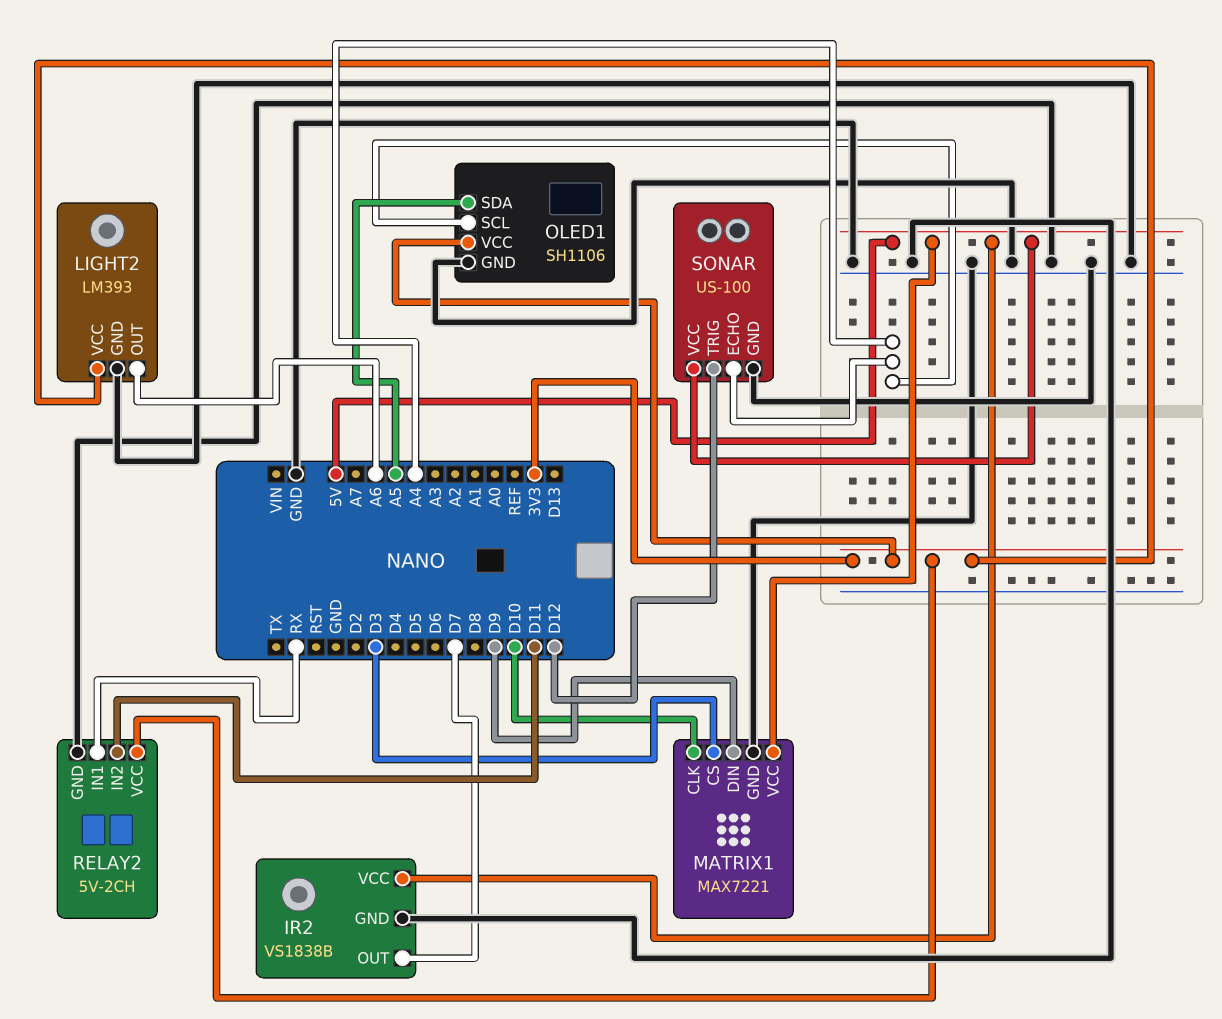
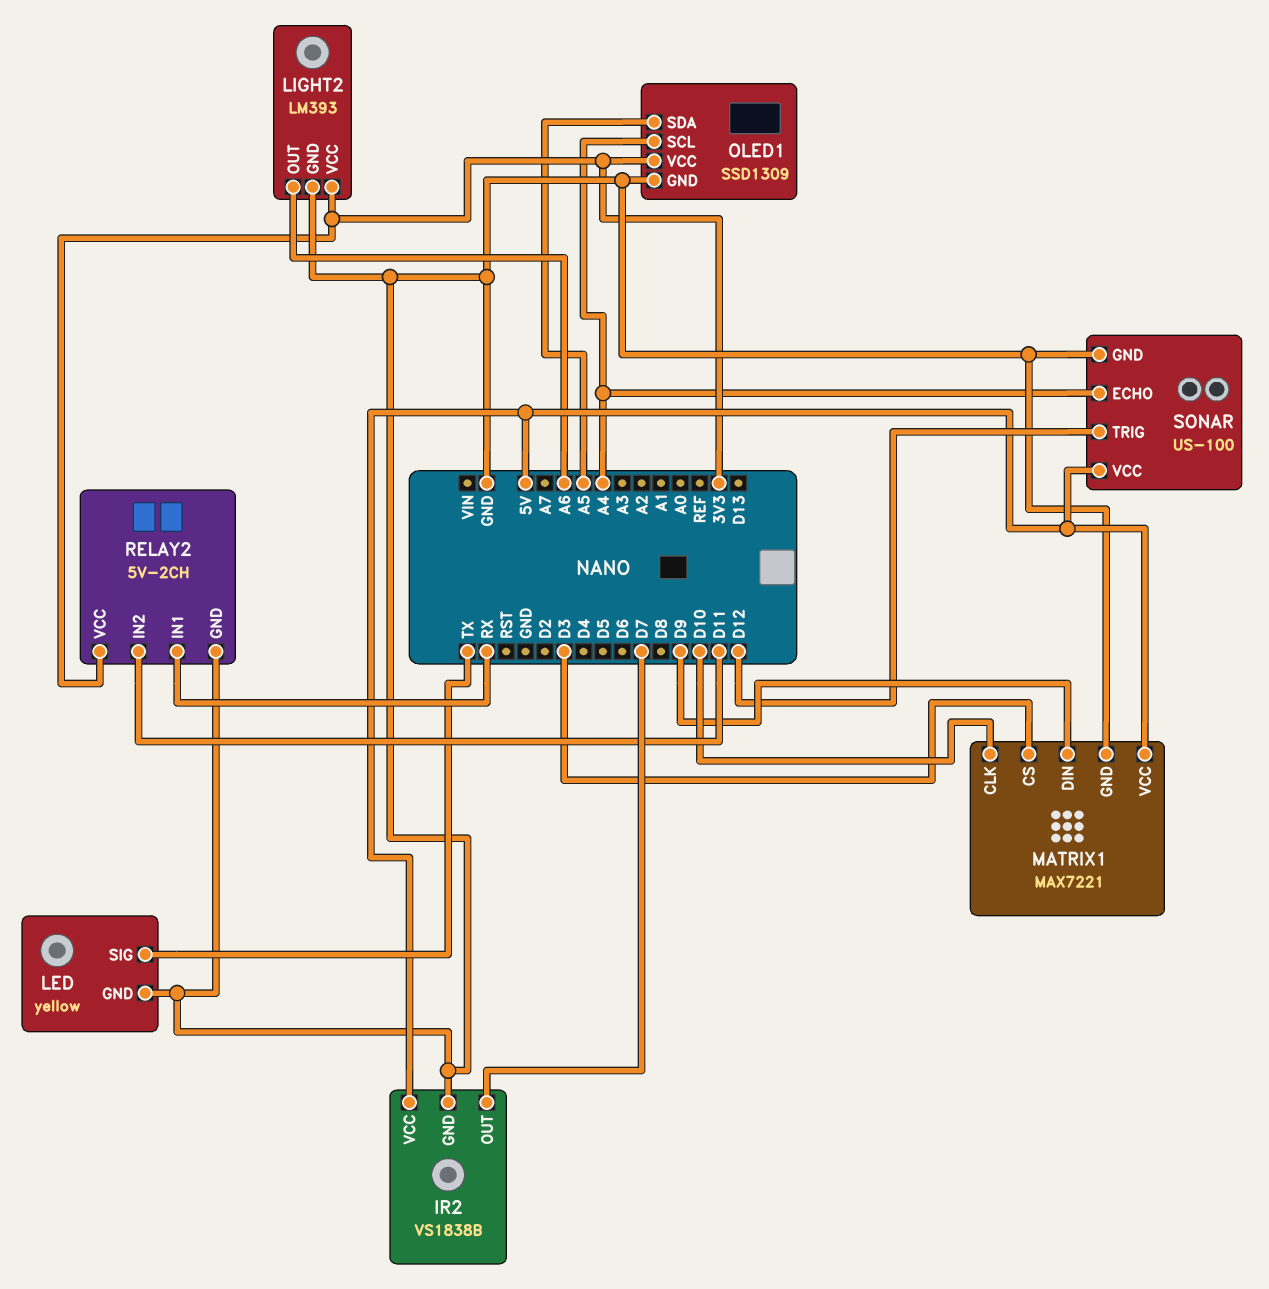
LED: none -> yellow
LED pin GND: none -> GND
LED pin SIG: none -> TX
OLED1: SH1106 -> SSD1309

